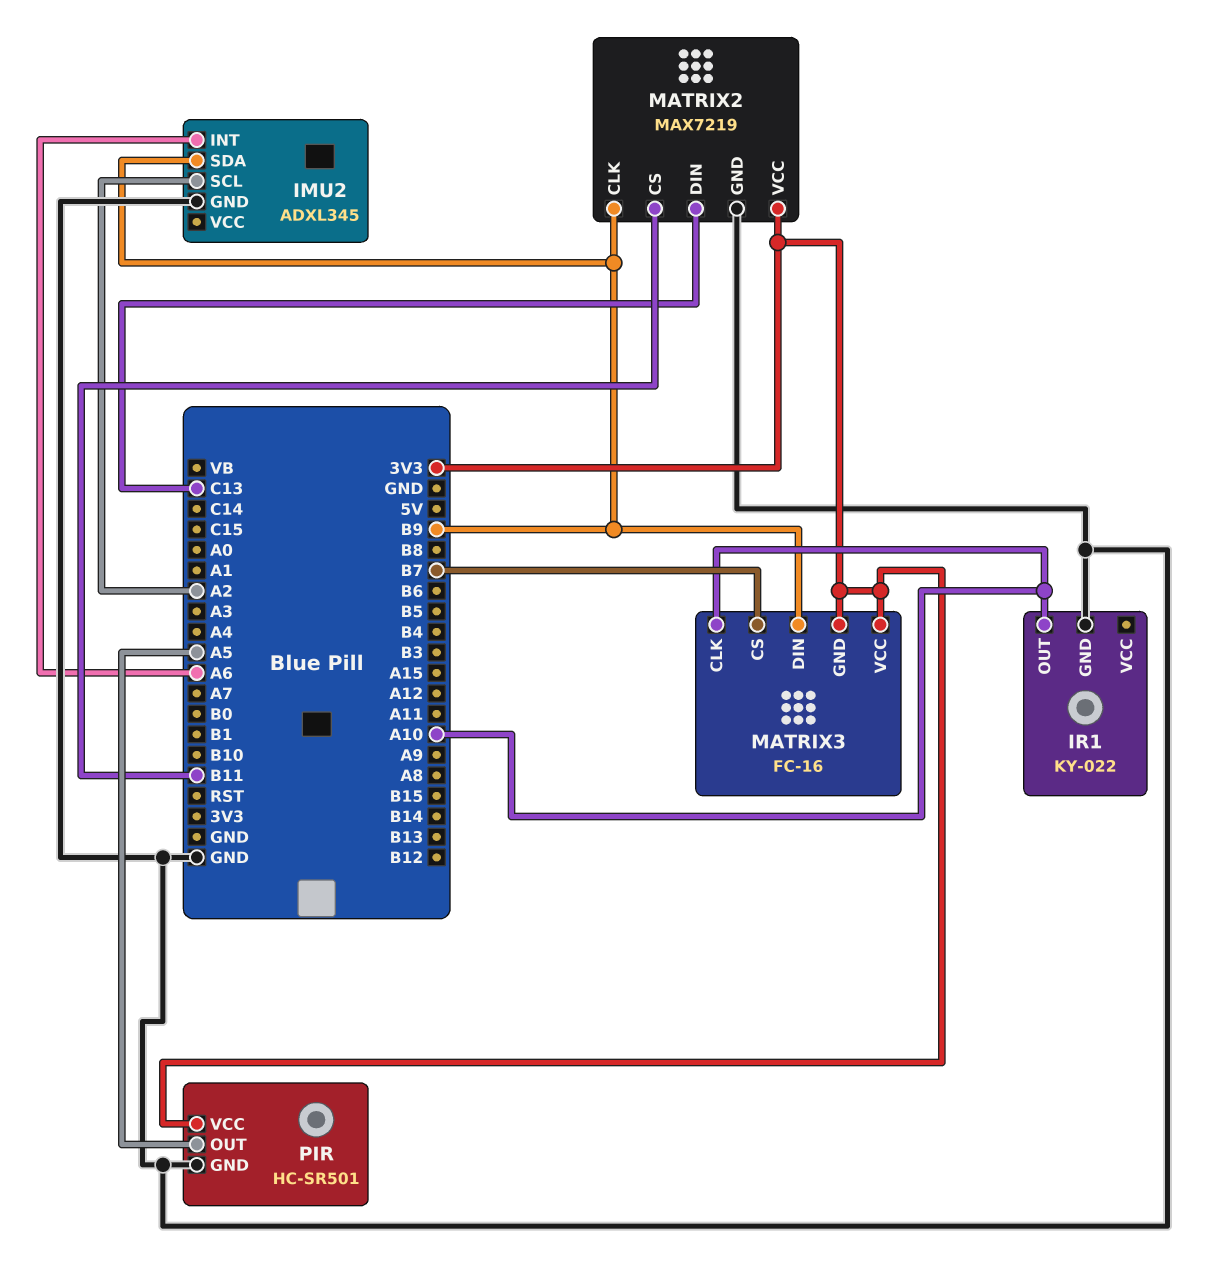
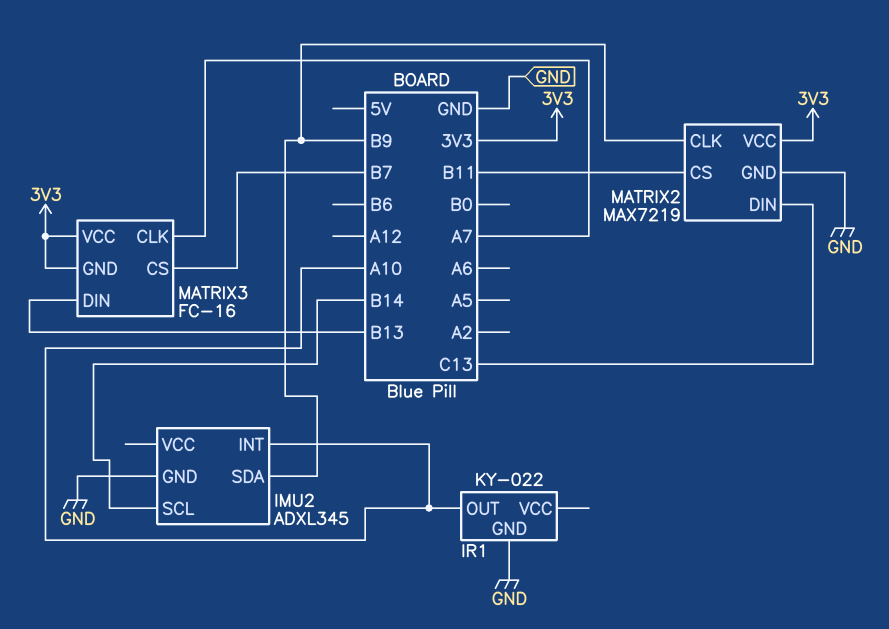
IMU2 pin INT: A6 -> A10
IMU2 pin SCL: A2 -> B14
MATRIX3 pin CLK: A10 -> A7
MATRIX3 pin DIN: B9 -> B13
PIR: HC-SR501 -> none
PIR pin GND: GND -> none
PIR pin OUT: A5 -> none
PIR pin VCC: 3V3 -> none

